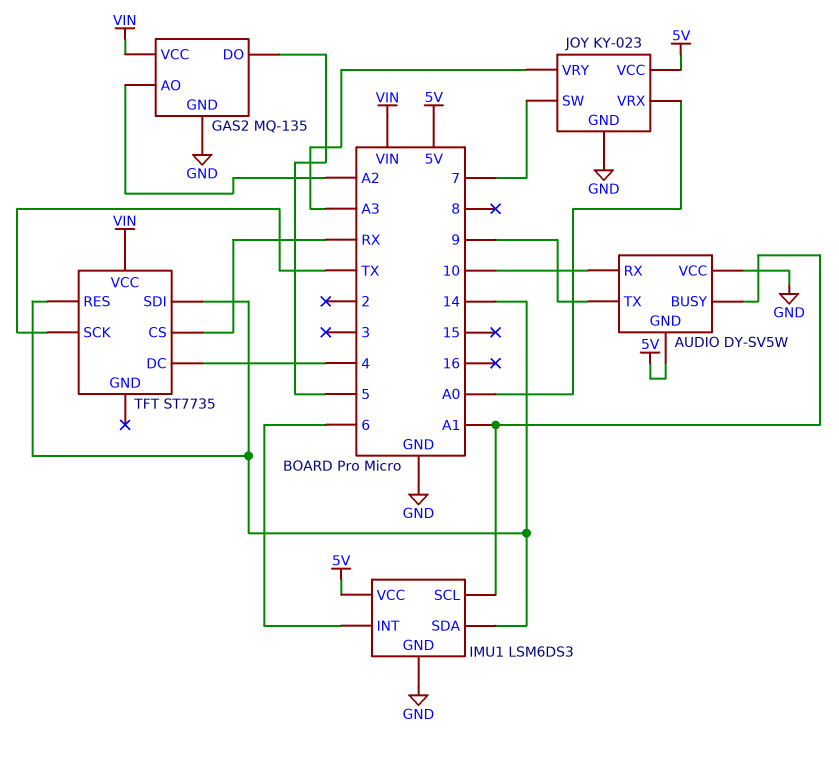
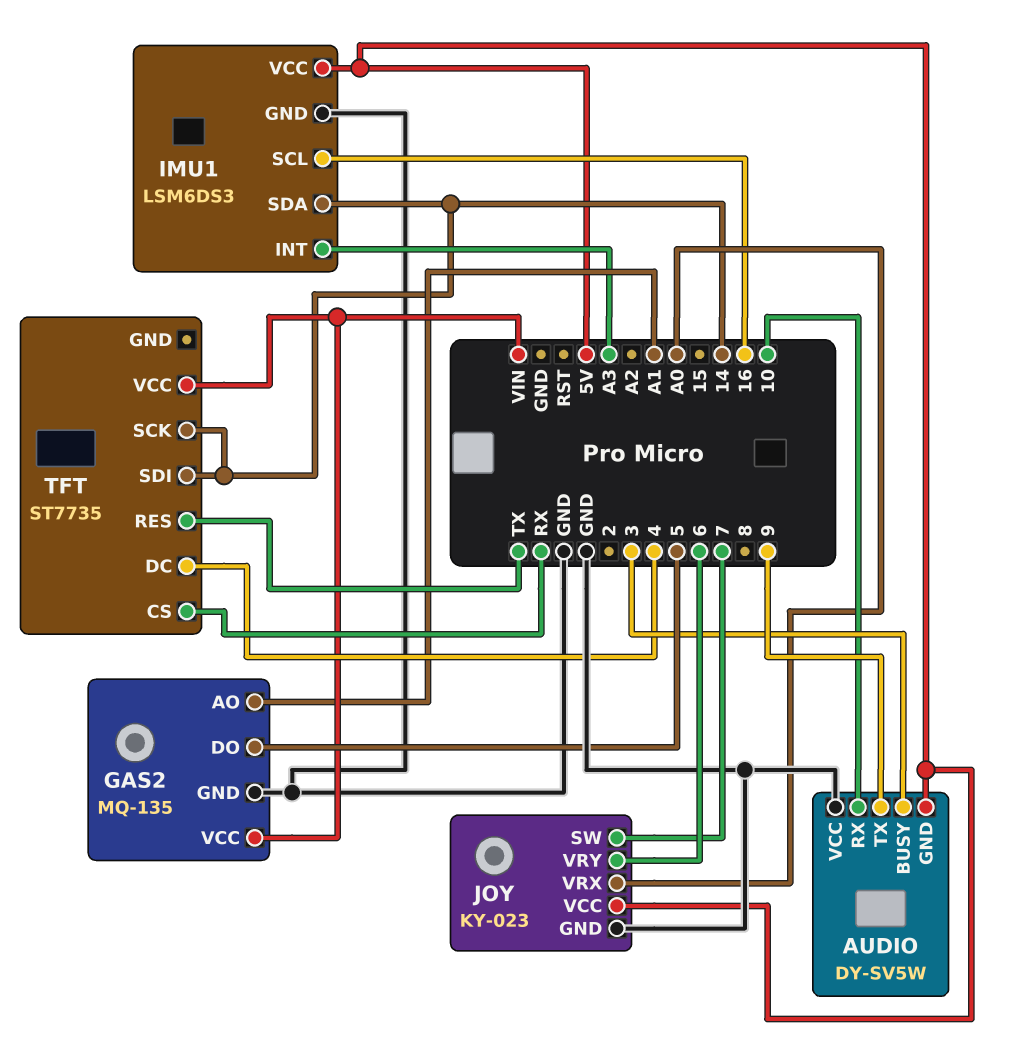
AUDIO pin BUSY: A1 -> 3
GAS2 pin AO: A2 -> A1
IMU1 pin INT: 6 -> A3
IMU1 pin SCL: A1 -> 16
JOY pin VRY: A3 -> 6
TFT pin RES: 14 -> TX
TFT pin SCK: TX -> 14

